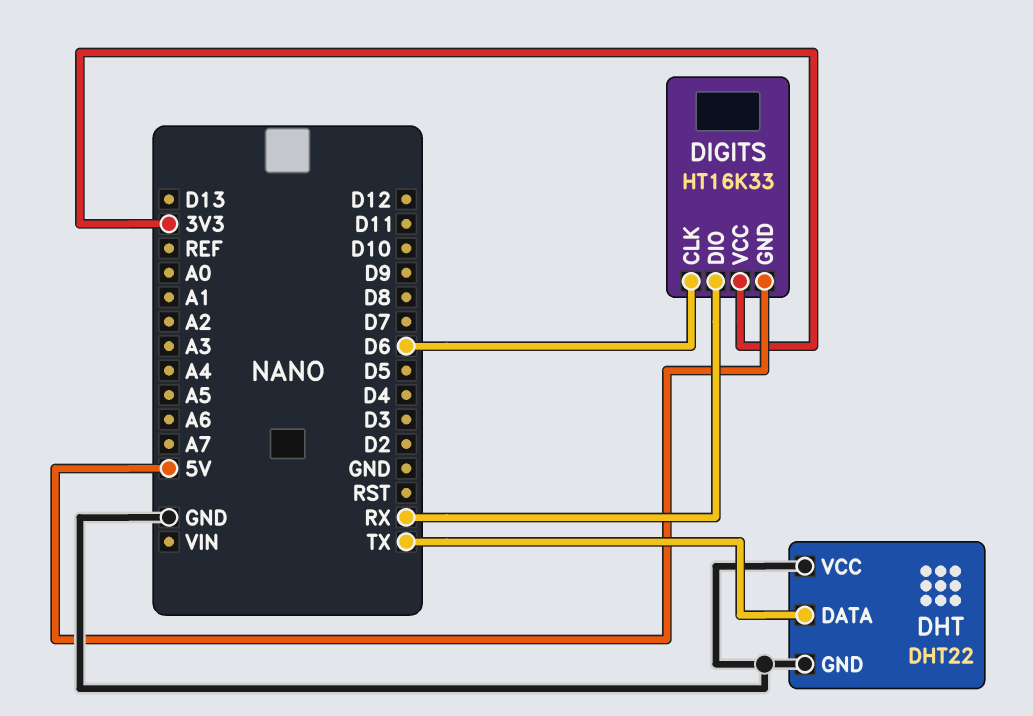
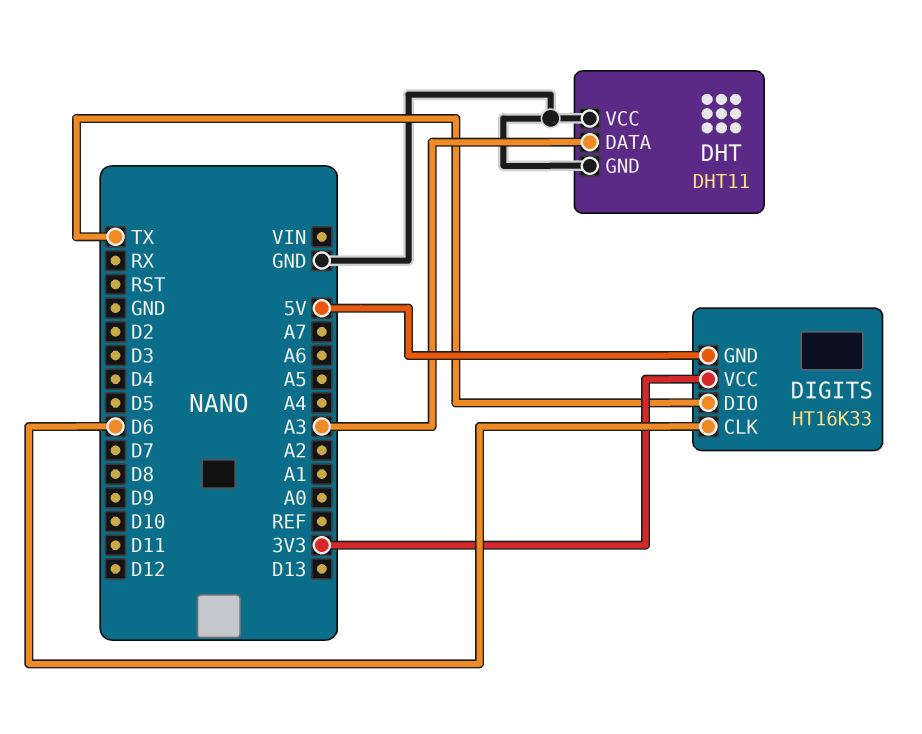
DHT: DHT22 -> DHT11
DHT pin DATA: TX -> A3
DIGITS pin DIO: RX -> TX

